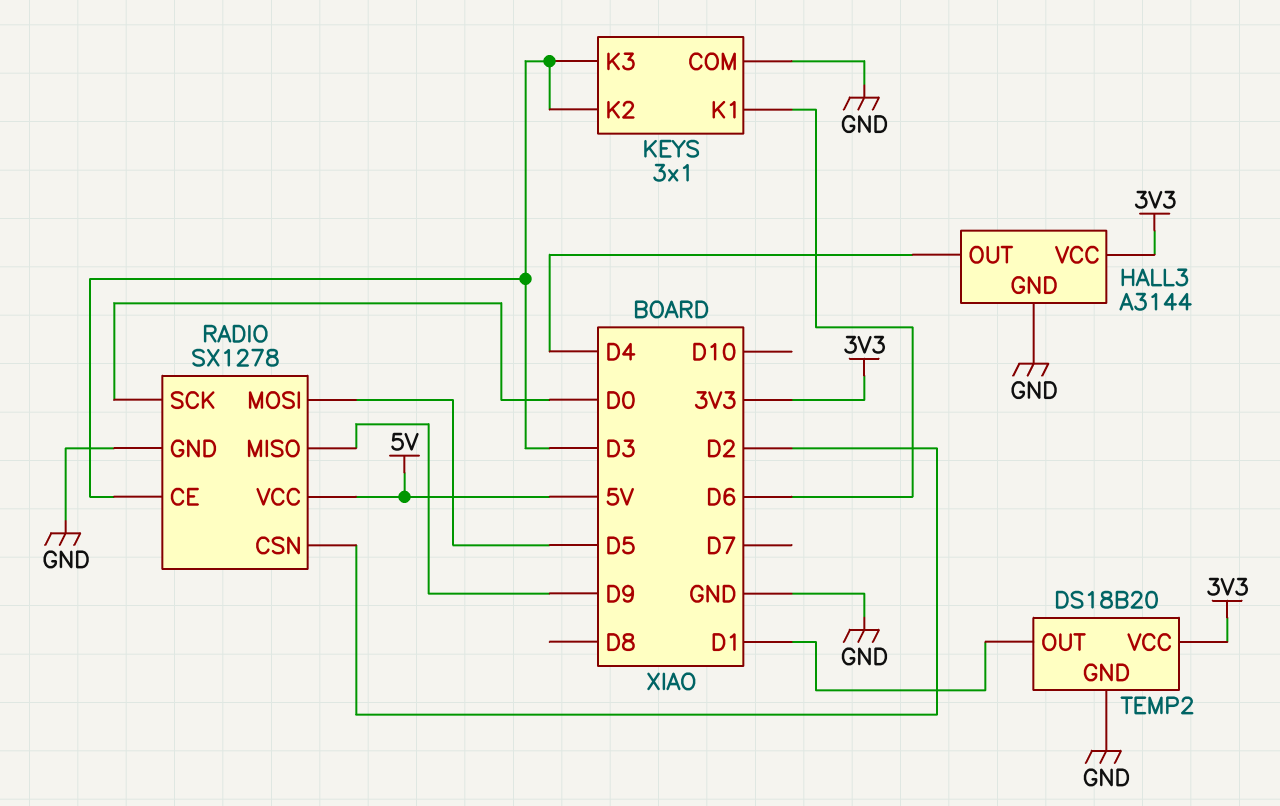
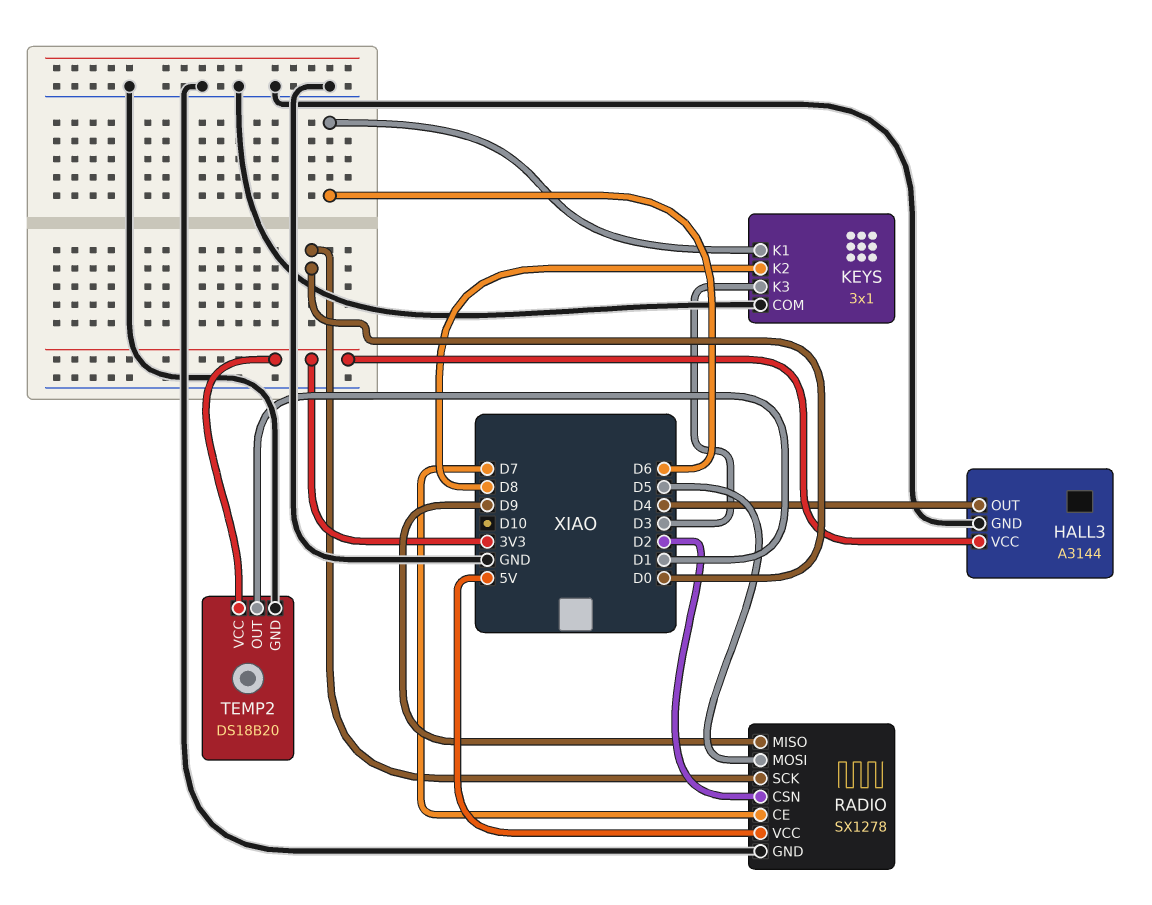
KEYS pin K2: D3 -> D8
RADIO pin CE: D3 -> D7

